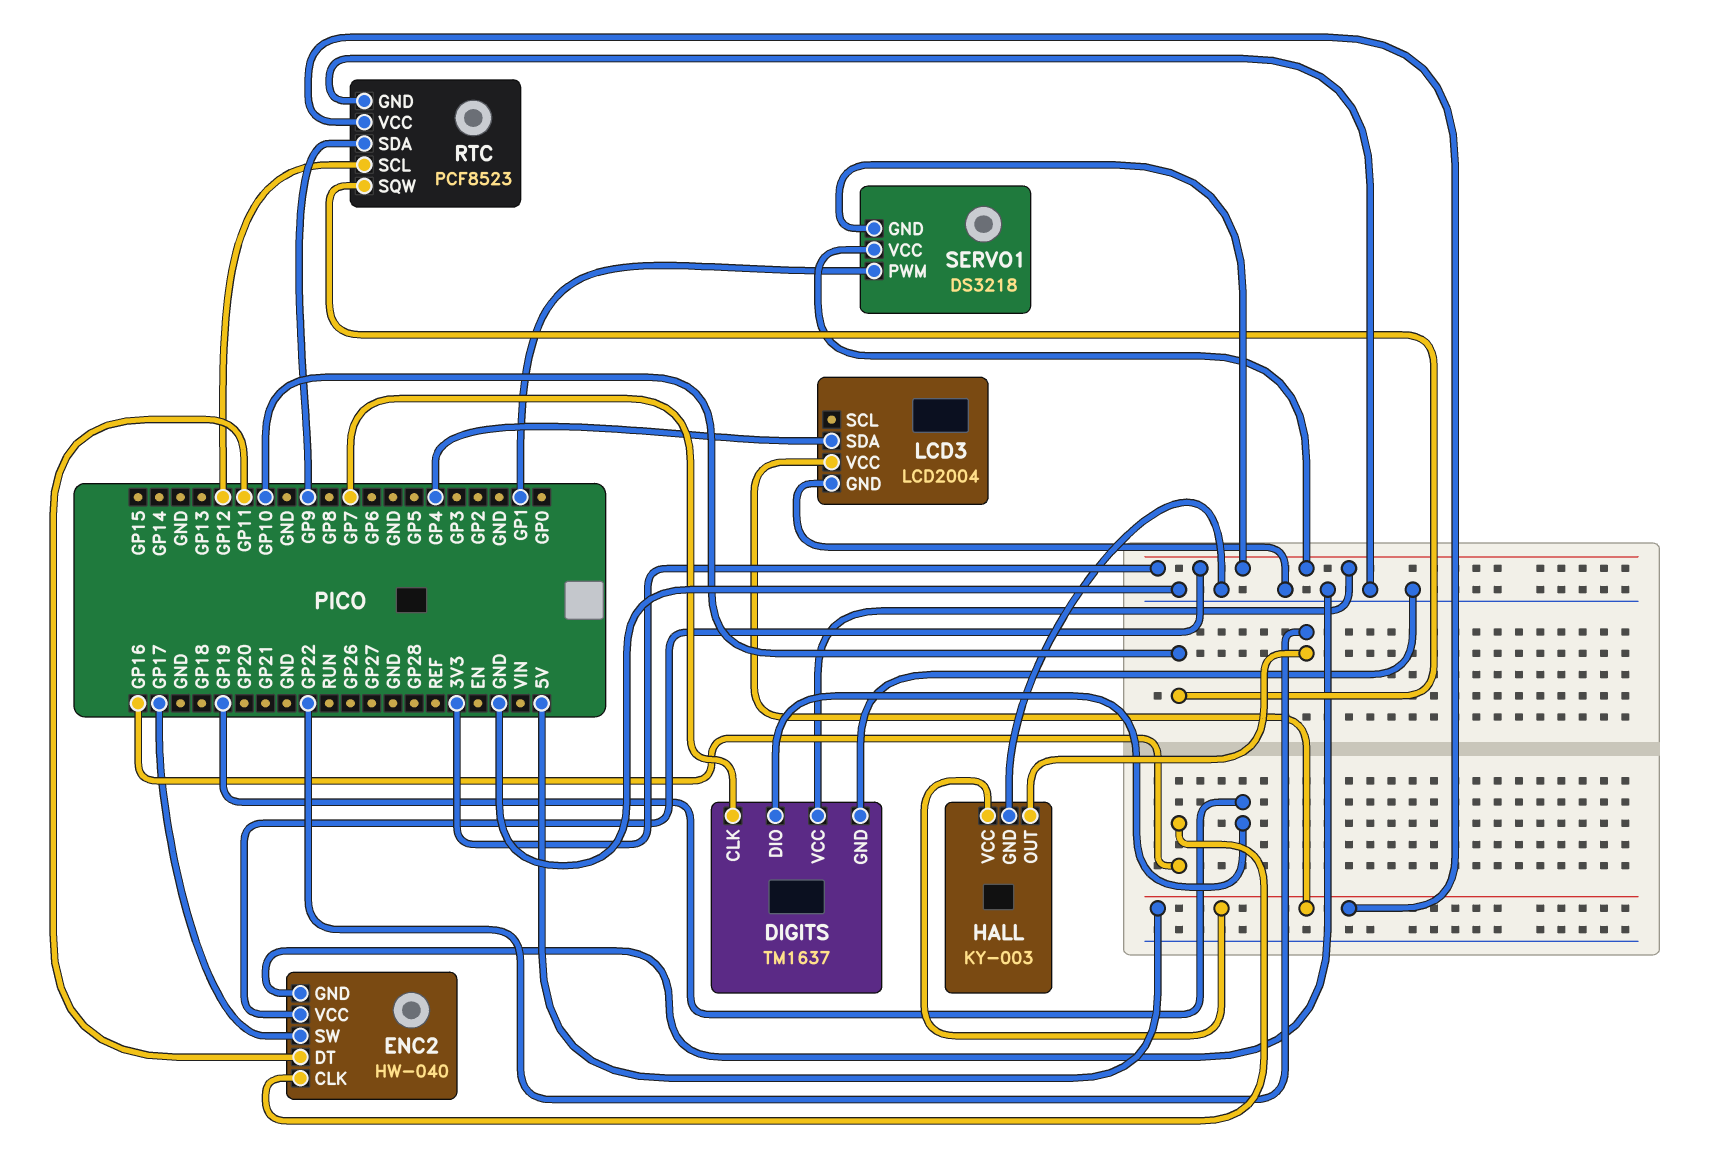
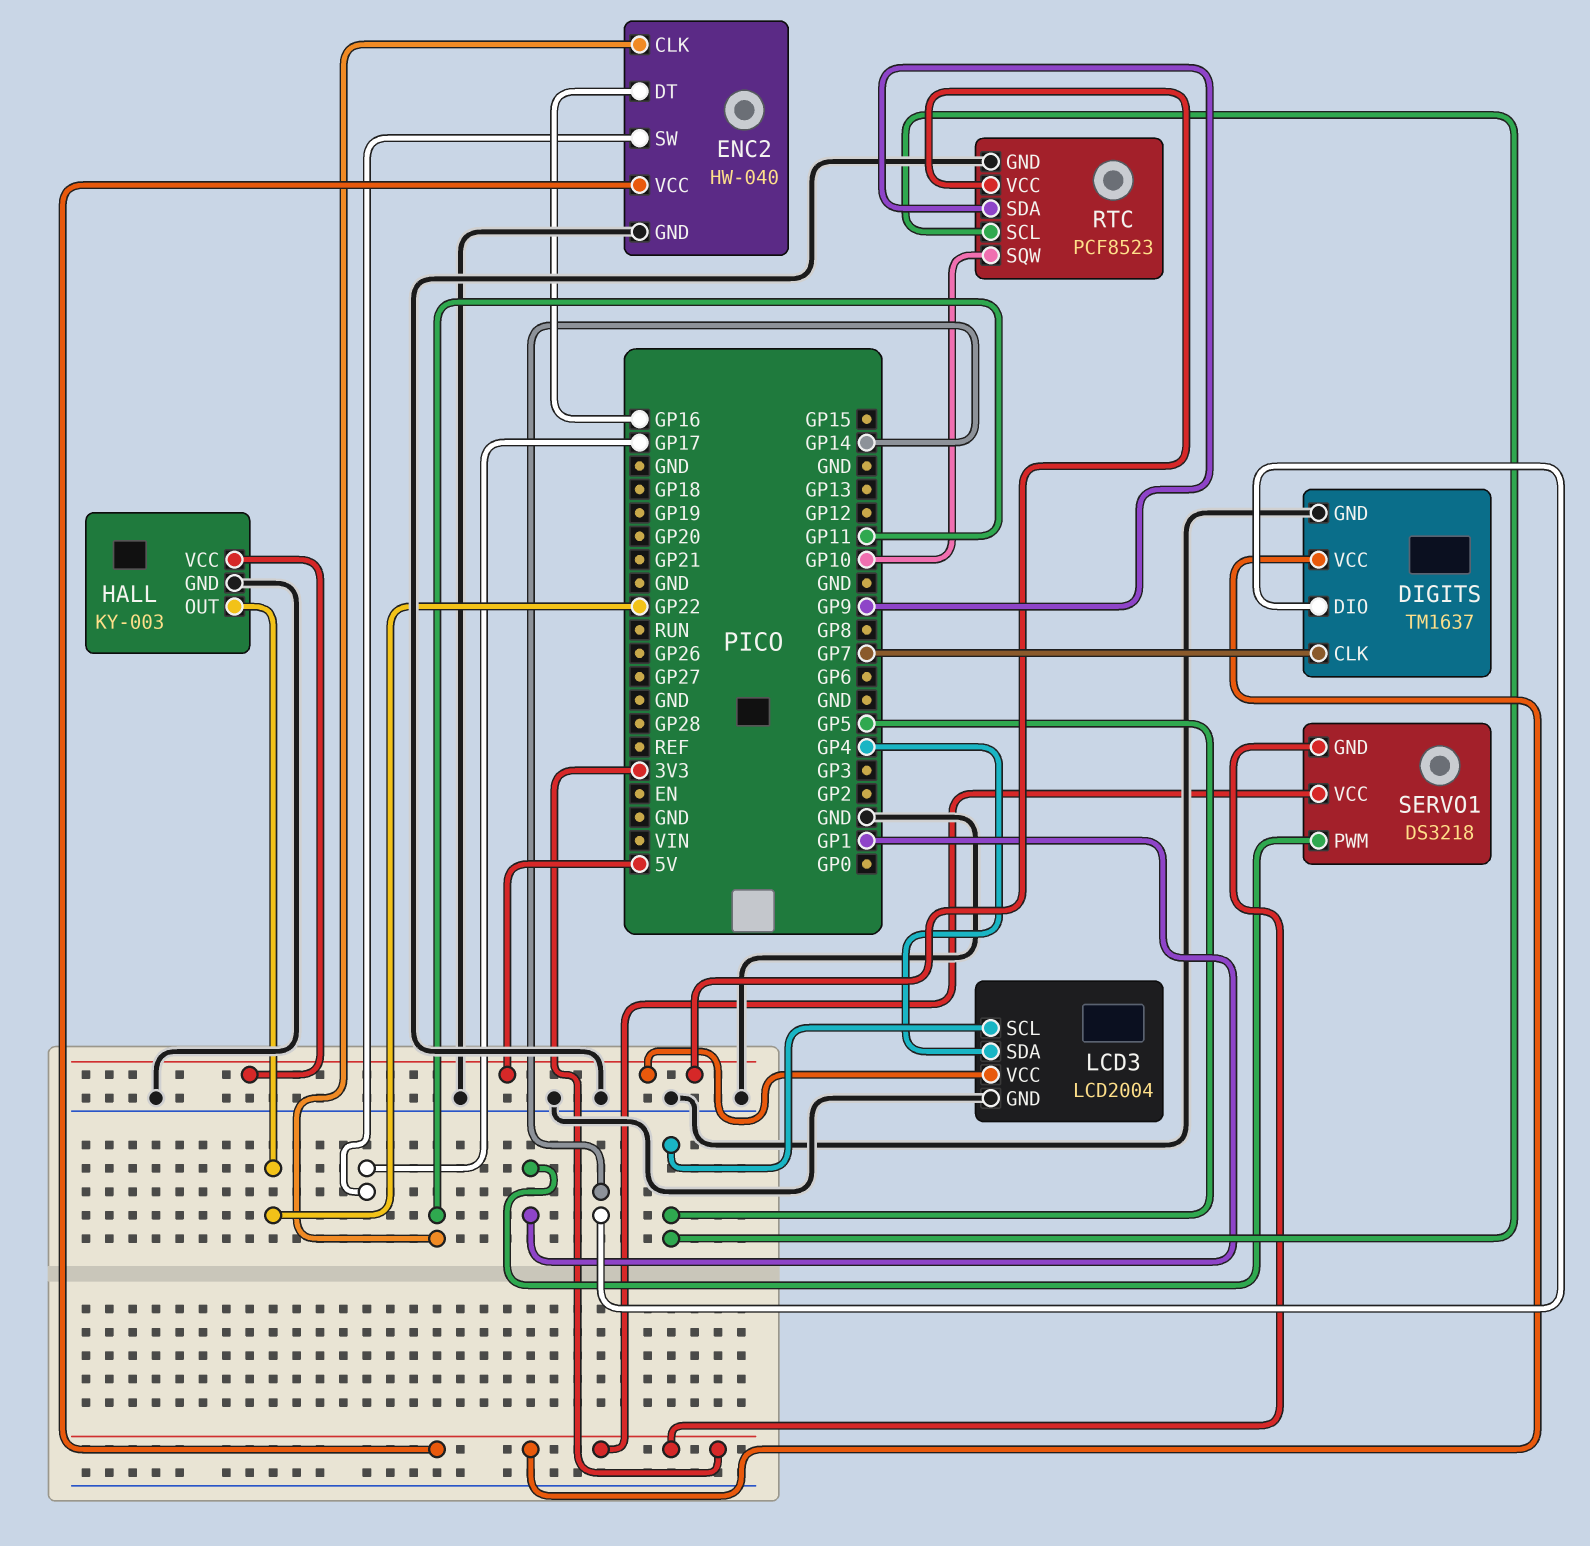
DIGITS pin DIO: GP19 -> GP14
ENC2 pin CLK: GP16 -> GP11
ENC2 pin DT: GP11 -> GP16
LCD3 pin SCL: none -> GP5
RTC pin SCL: GP12 -> GP5

